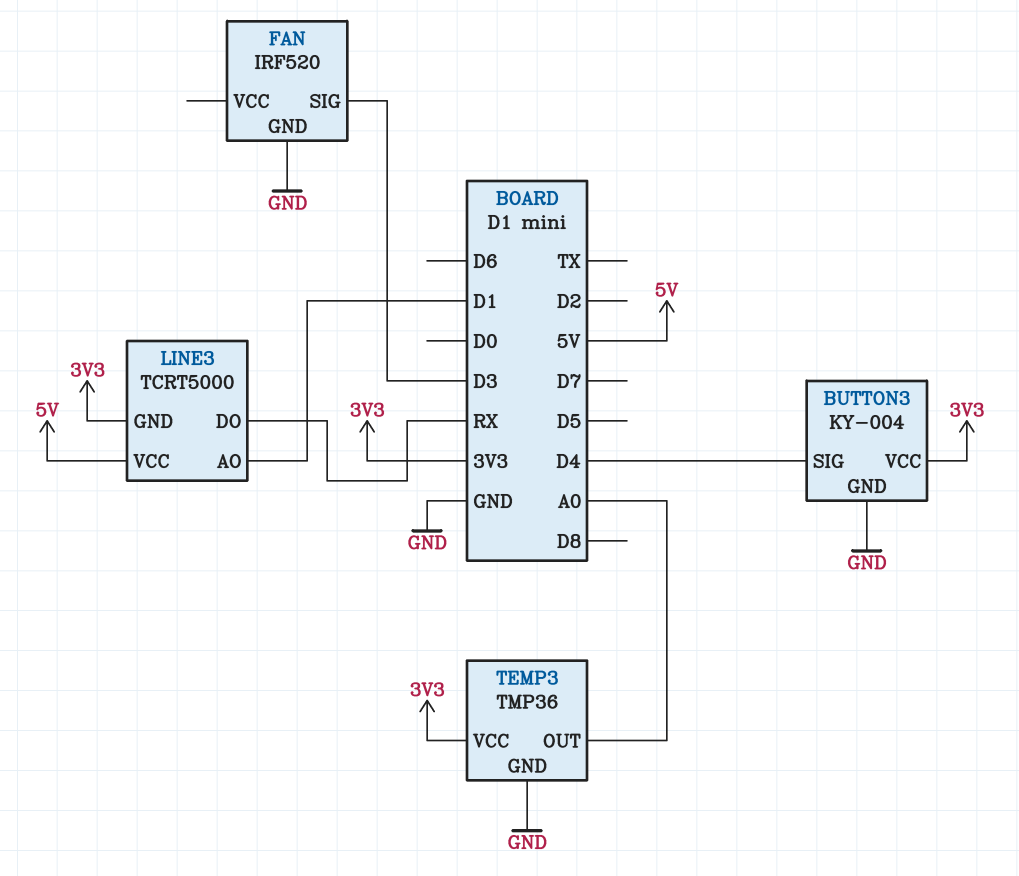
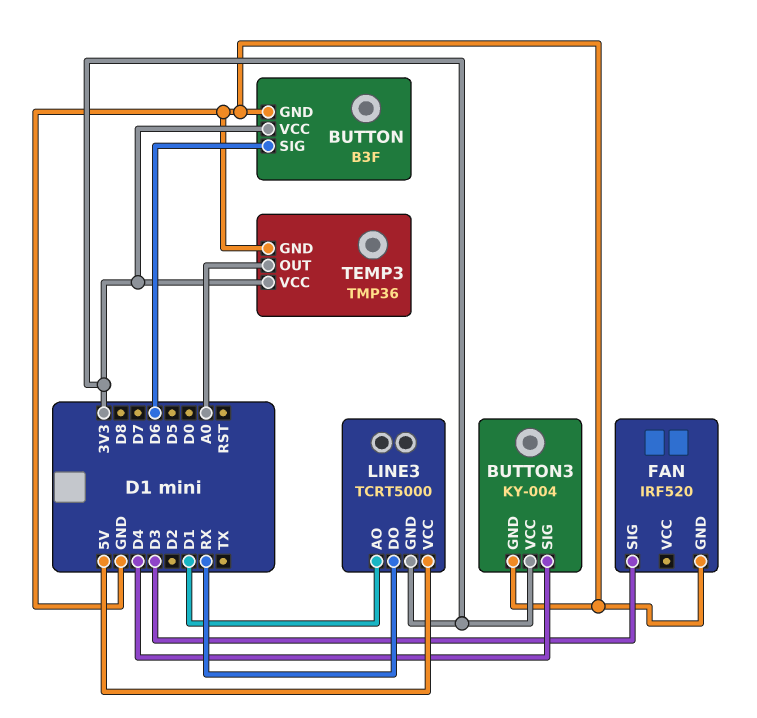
BUTTON: none -> B3F
BUTTON pin GND: none -> GND
BUTTON pin SIG: none -> D6
BUTTON pin VCC: none -> 3V3

